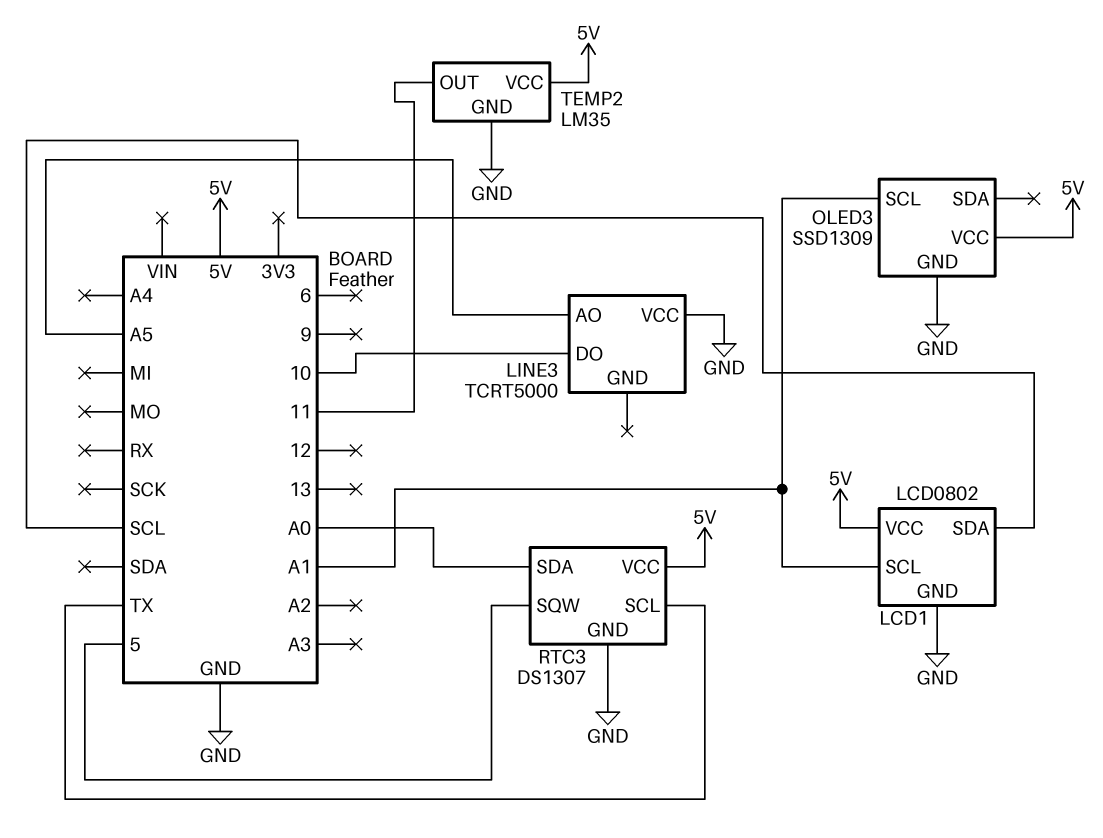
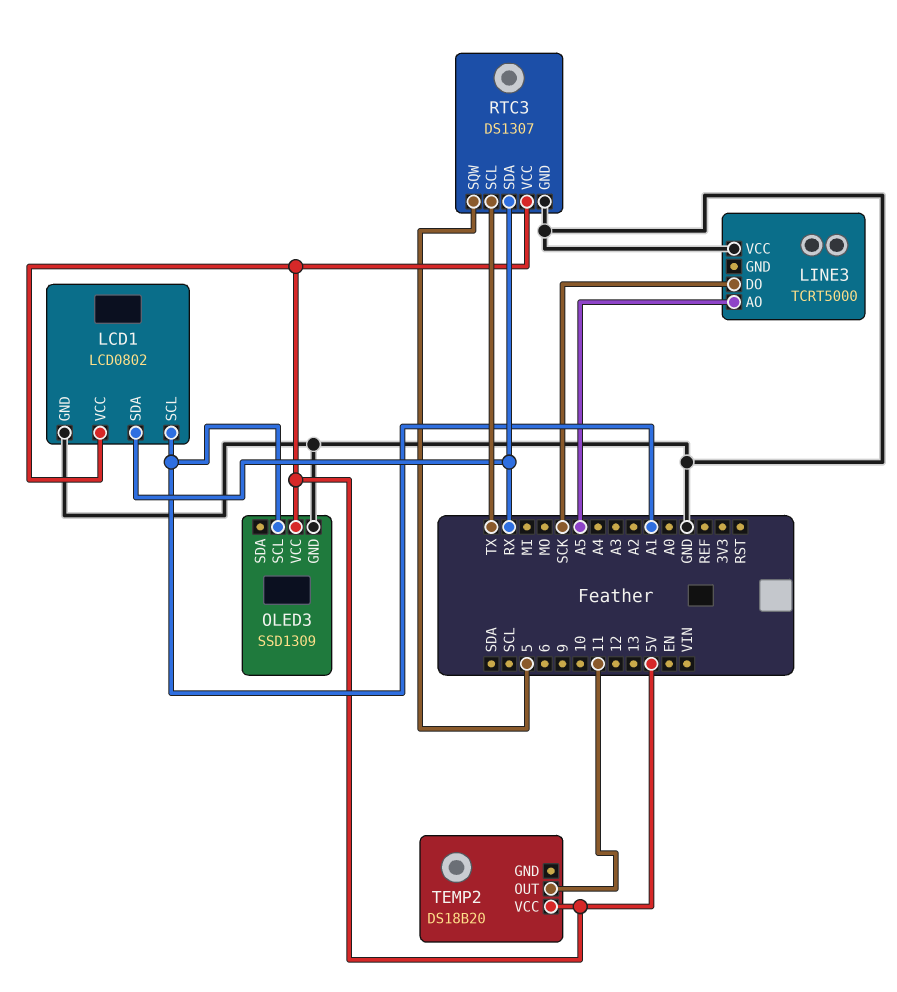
LCD1 pin SDA: SCL -> RX
LINE3 pin DO: 10 -> SCK
RTC3 pin SDA: A0 -> RX
TEMP2: LM35 -> DS18B20
TEMP2 pin GND: GND -> none

